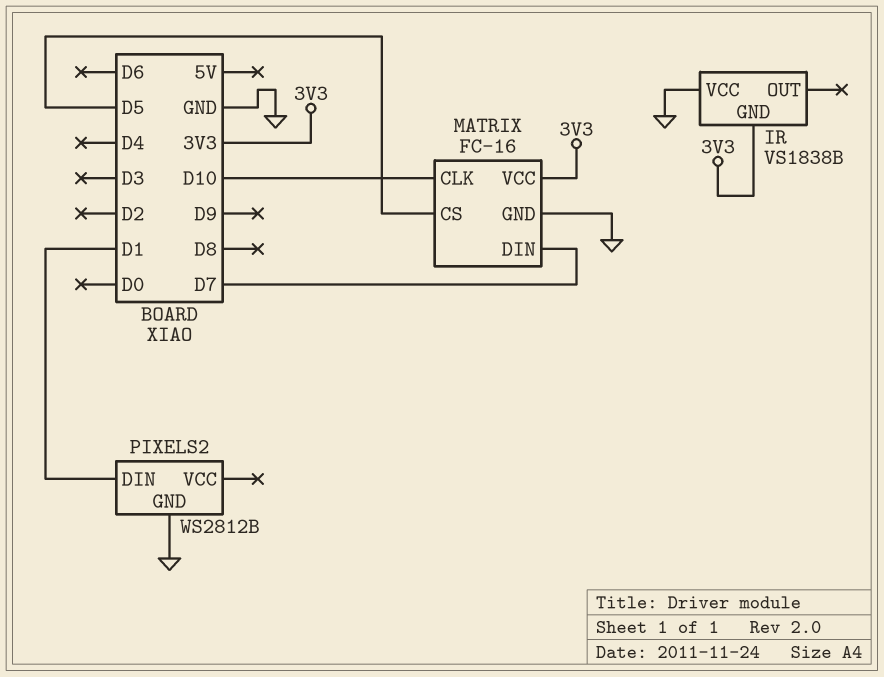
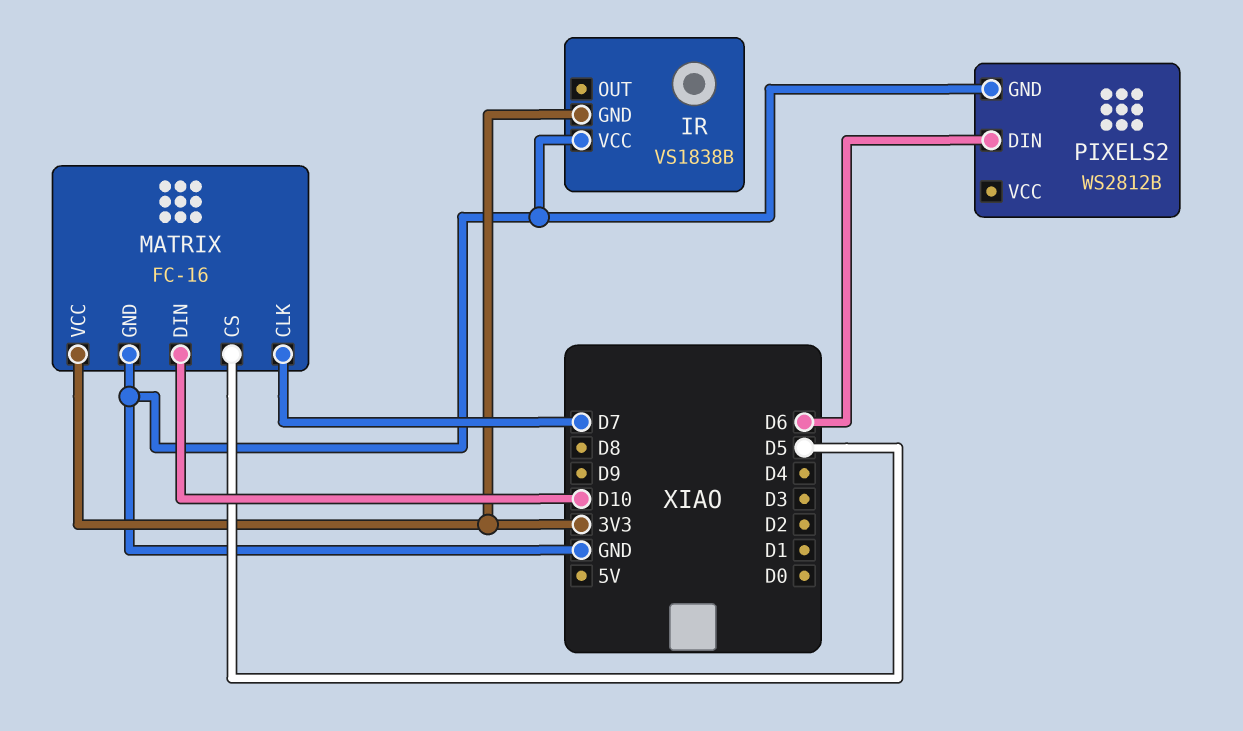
MATRIX pin CLK: D10 -> D7
MATRIX pin DIN: D7 -> D10
PIXELS2 pin DIN: D1 -> D6

